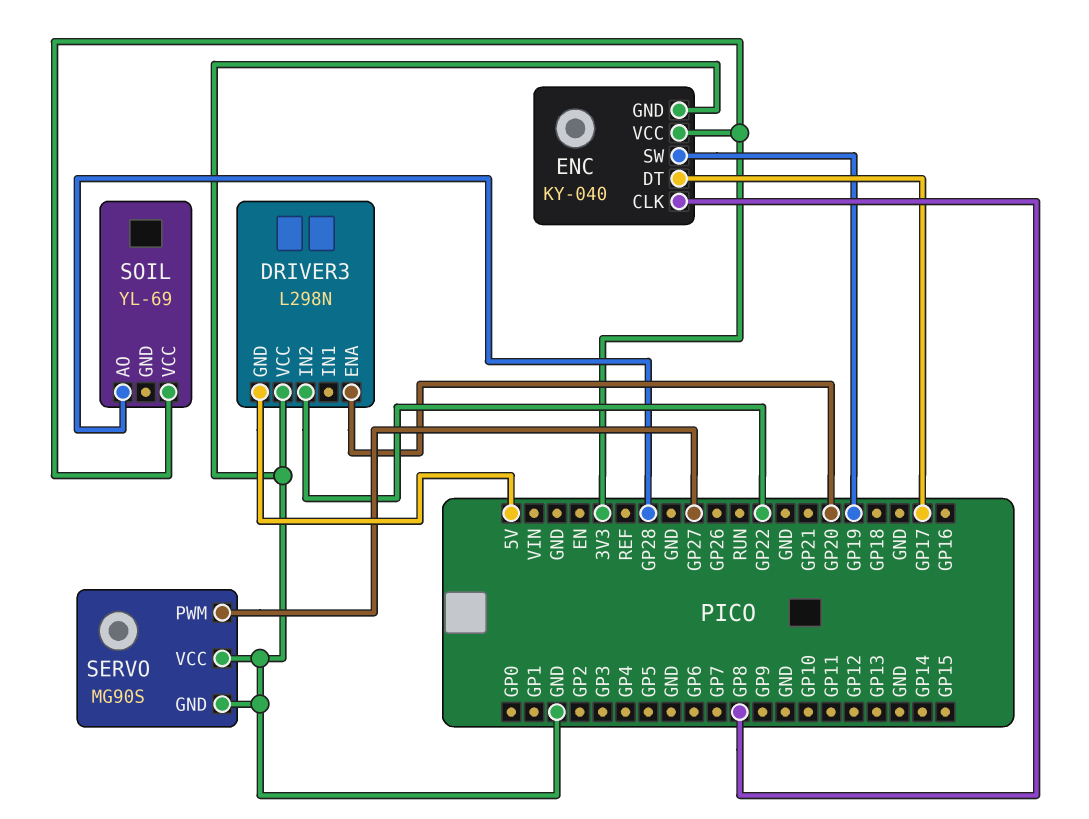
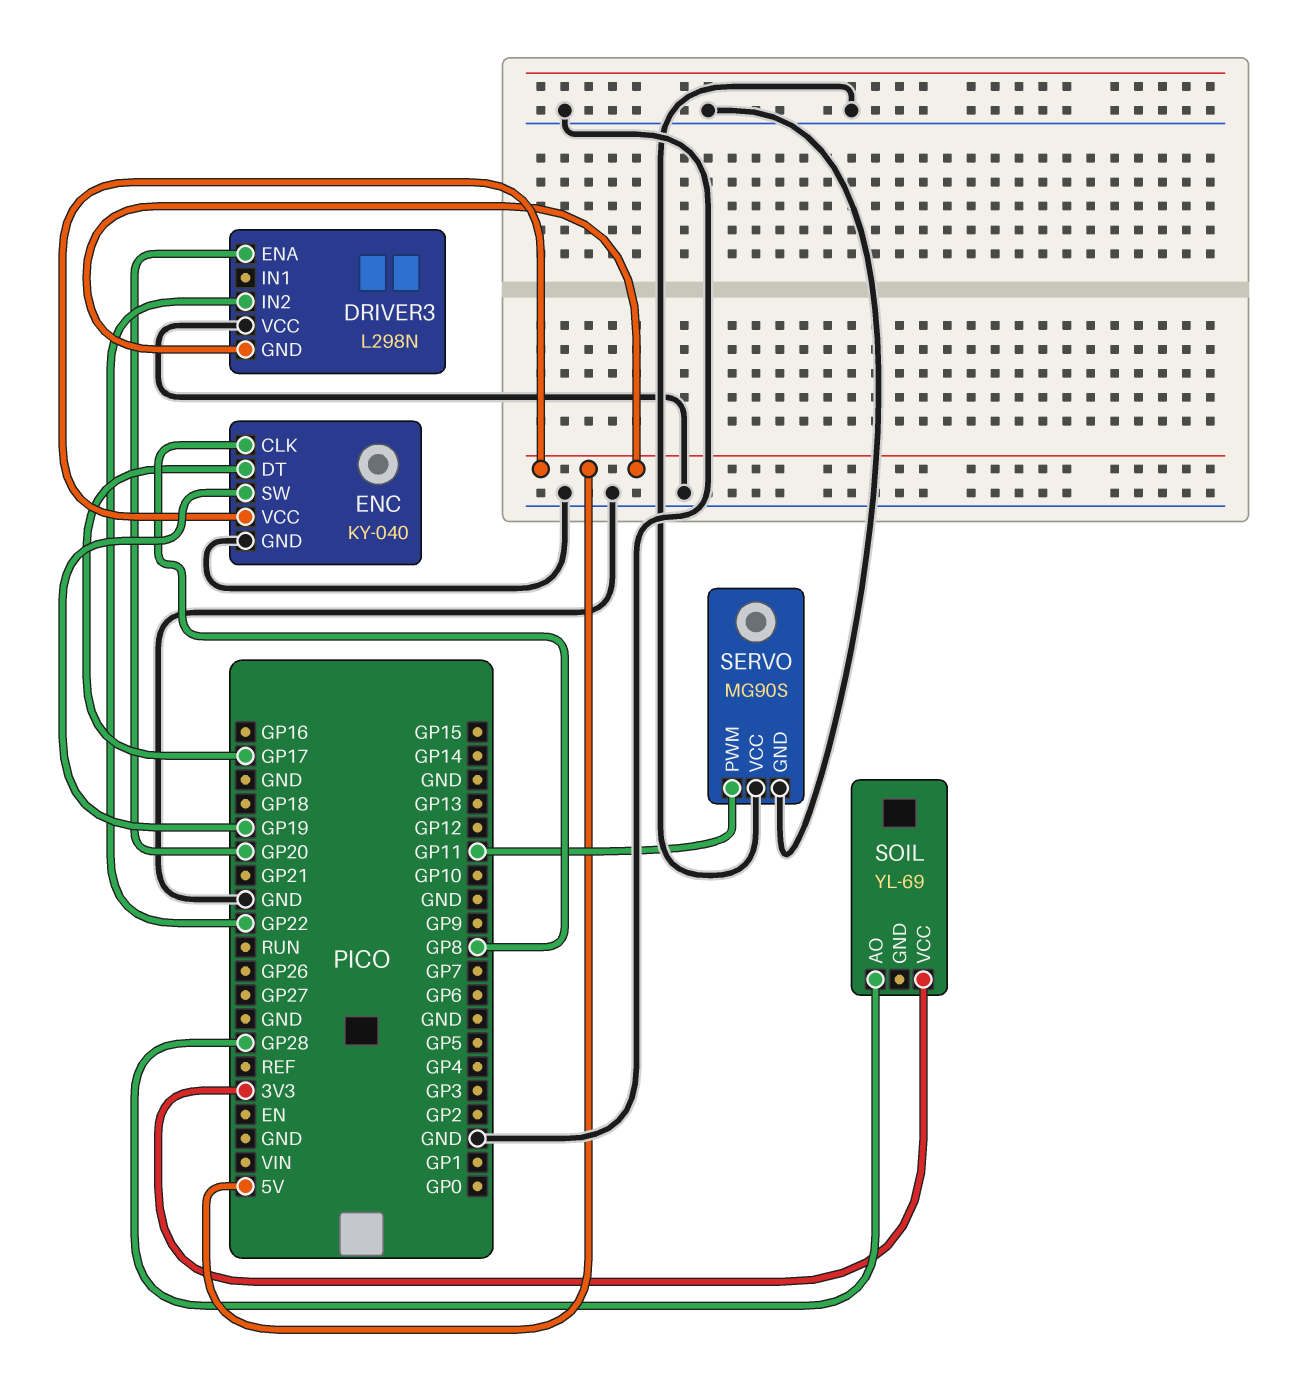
ENC pin VCC: 3V3 -> 5V
SERVO pin PWM: GP27 -> GP11

